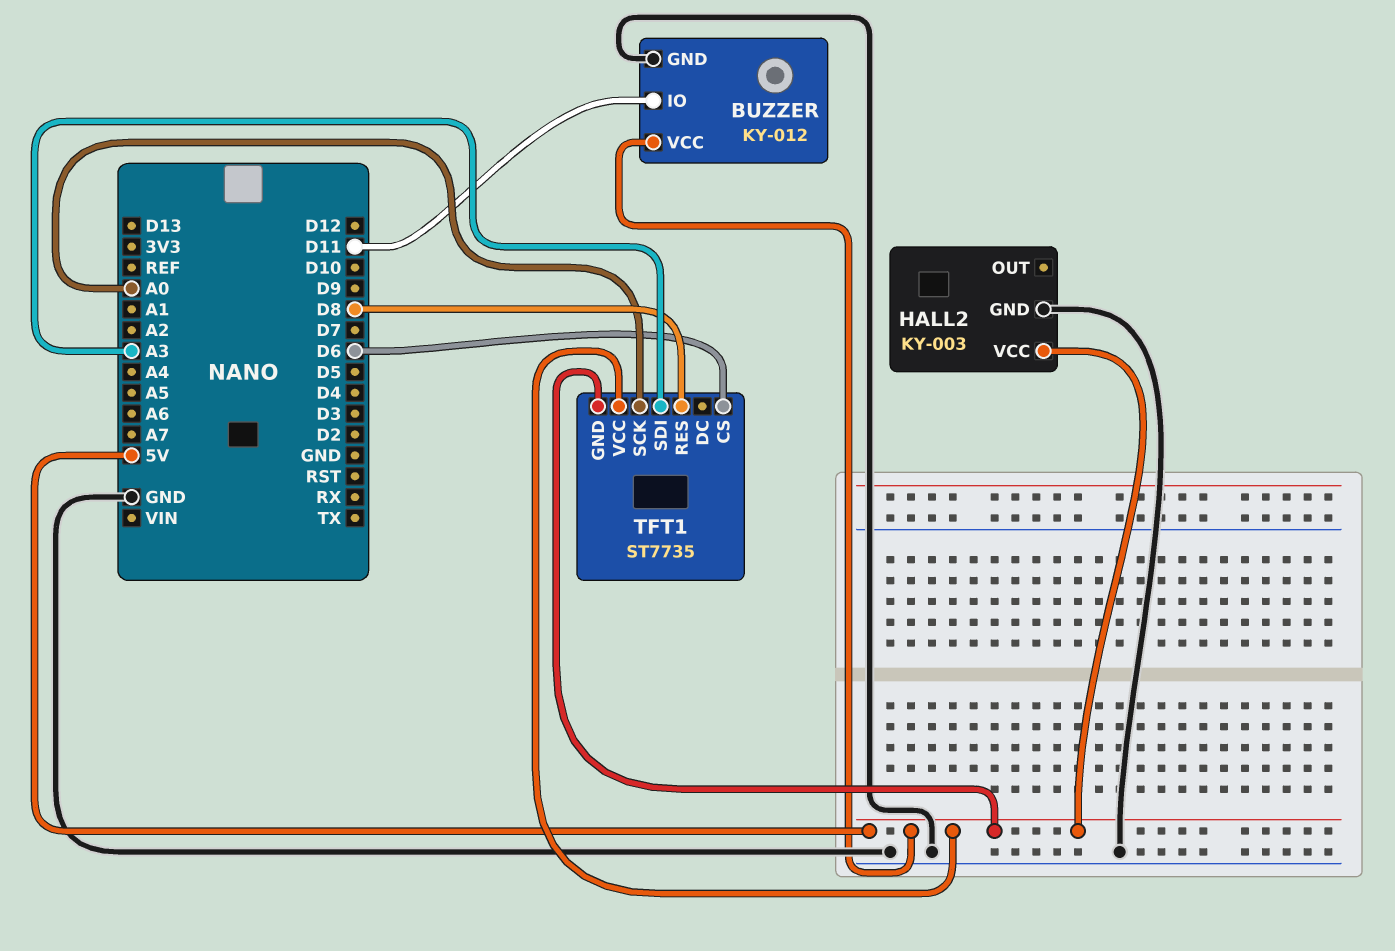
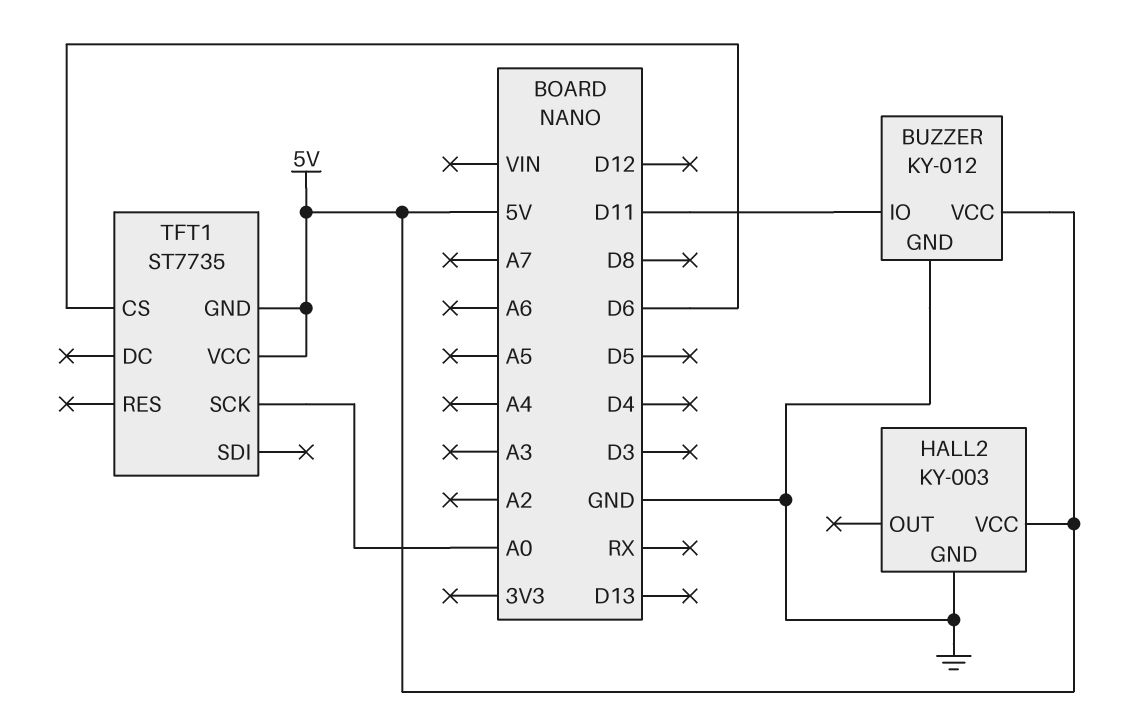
TFT1 pin RES: D8 -> none
TFT1 pin SDI: A3 -> none

